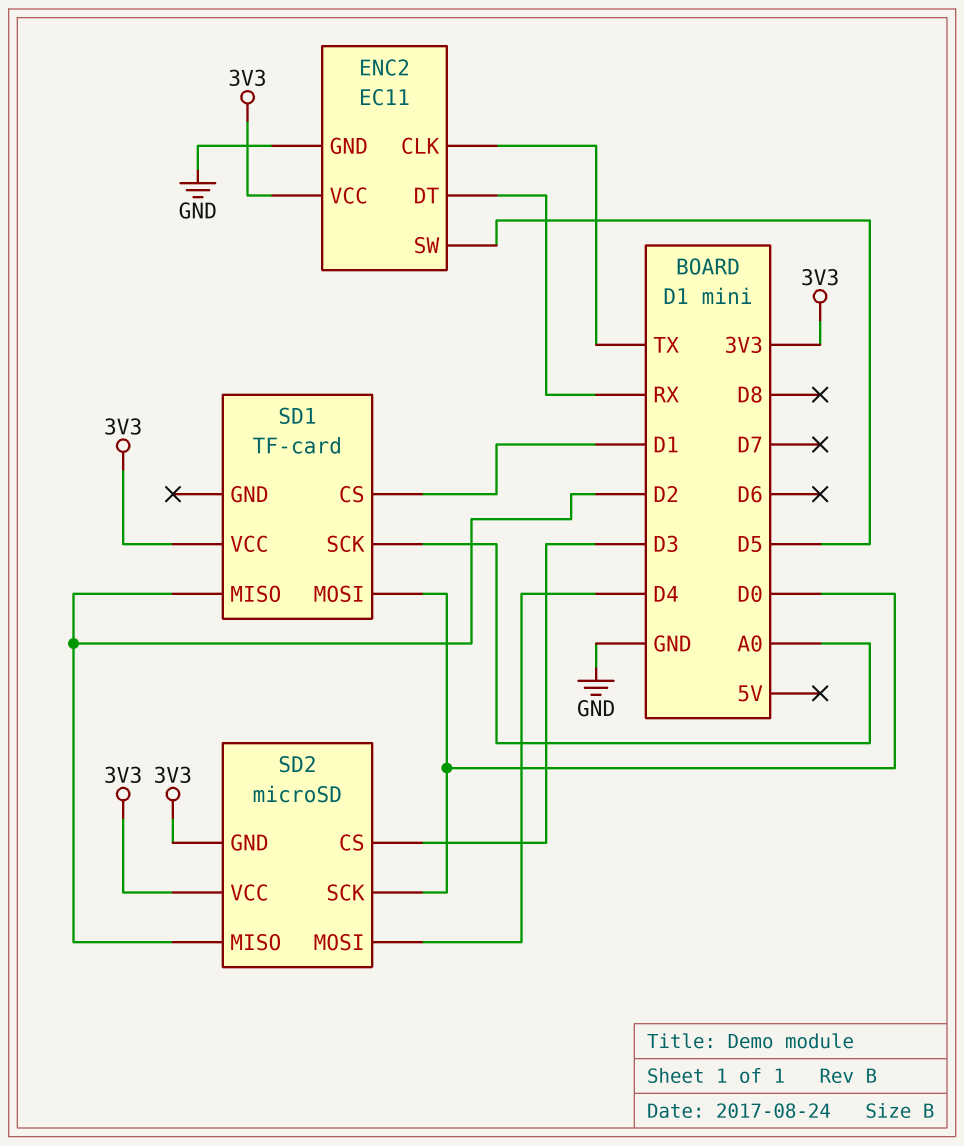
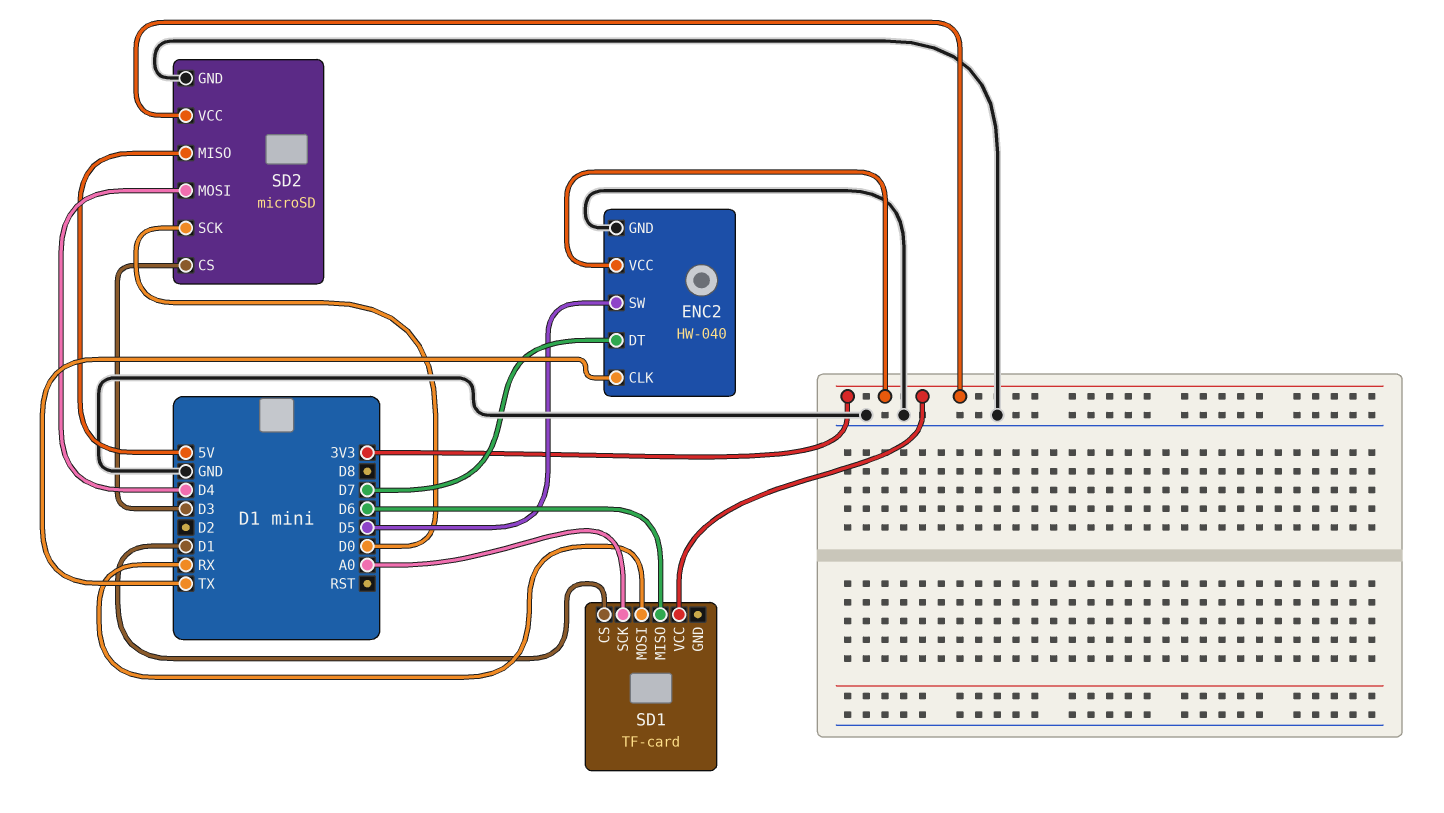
ENC2: EC11 -> HW-040
ENC2 pin DT: RX -> D7
SD1 pin MISO: D2 -> D6
SD1 pin MOSI: D0 -> RX
SD2 pin GND: 3V3 -> GND
SD2 pin MISO: D2 -> 5V

